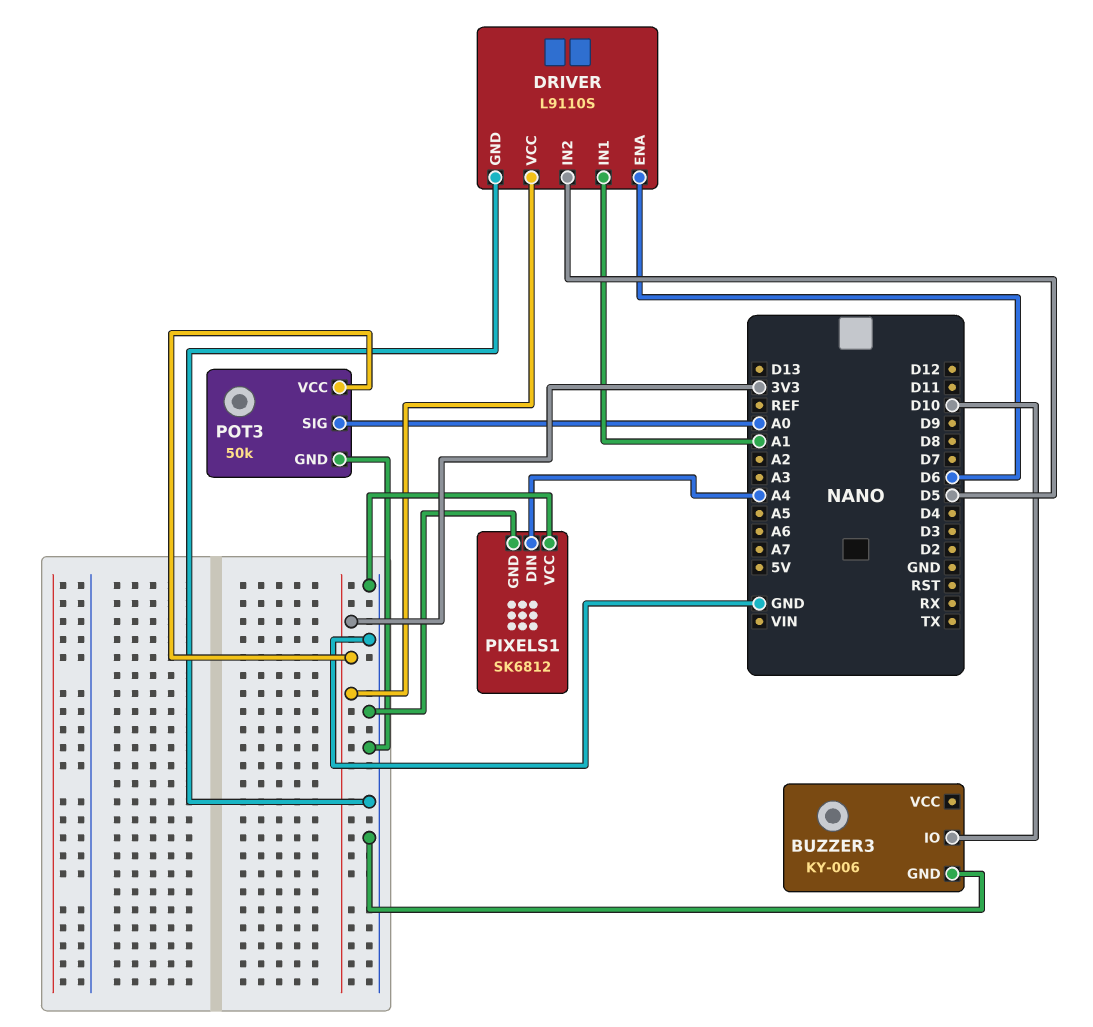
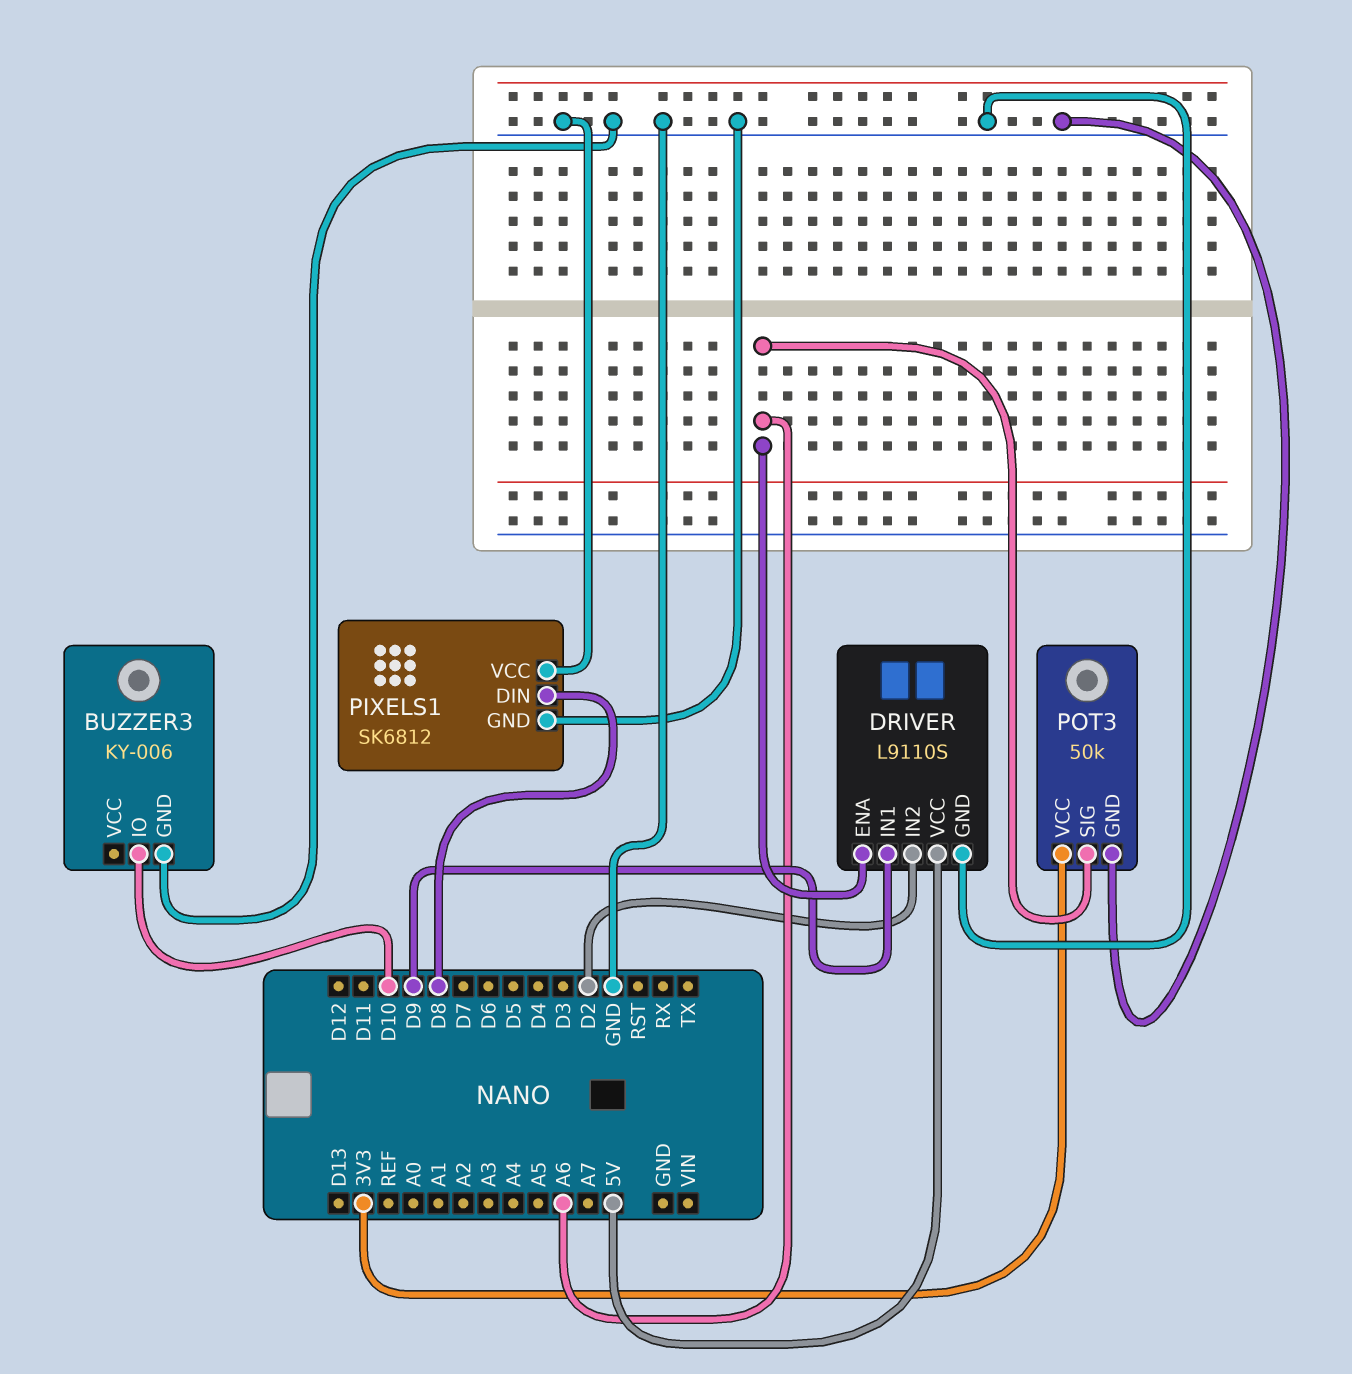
DRIVER pin ENA: D6 -> A6
DRIVER pin IN1: A1 -> D9
DRIVER pin IN2: D5 -> D2
DRIVER pin VCC: 3V3 -> 5V
PIXELS1 pin DIN: A4 -> D8
POT3 pin SIG: A0 -> A6

